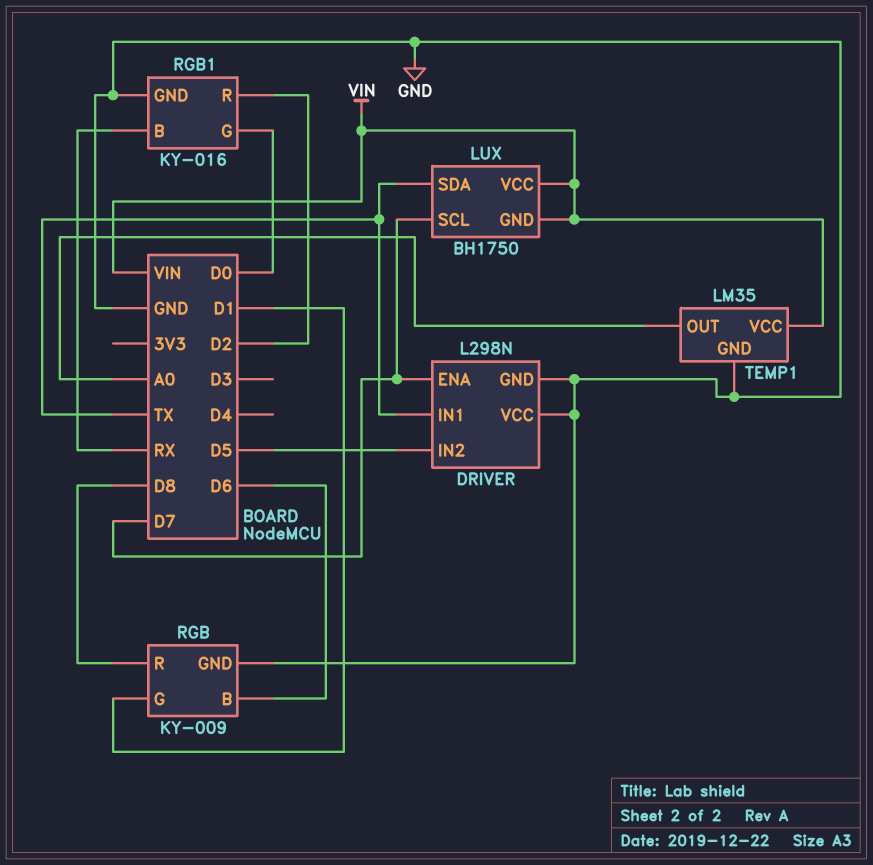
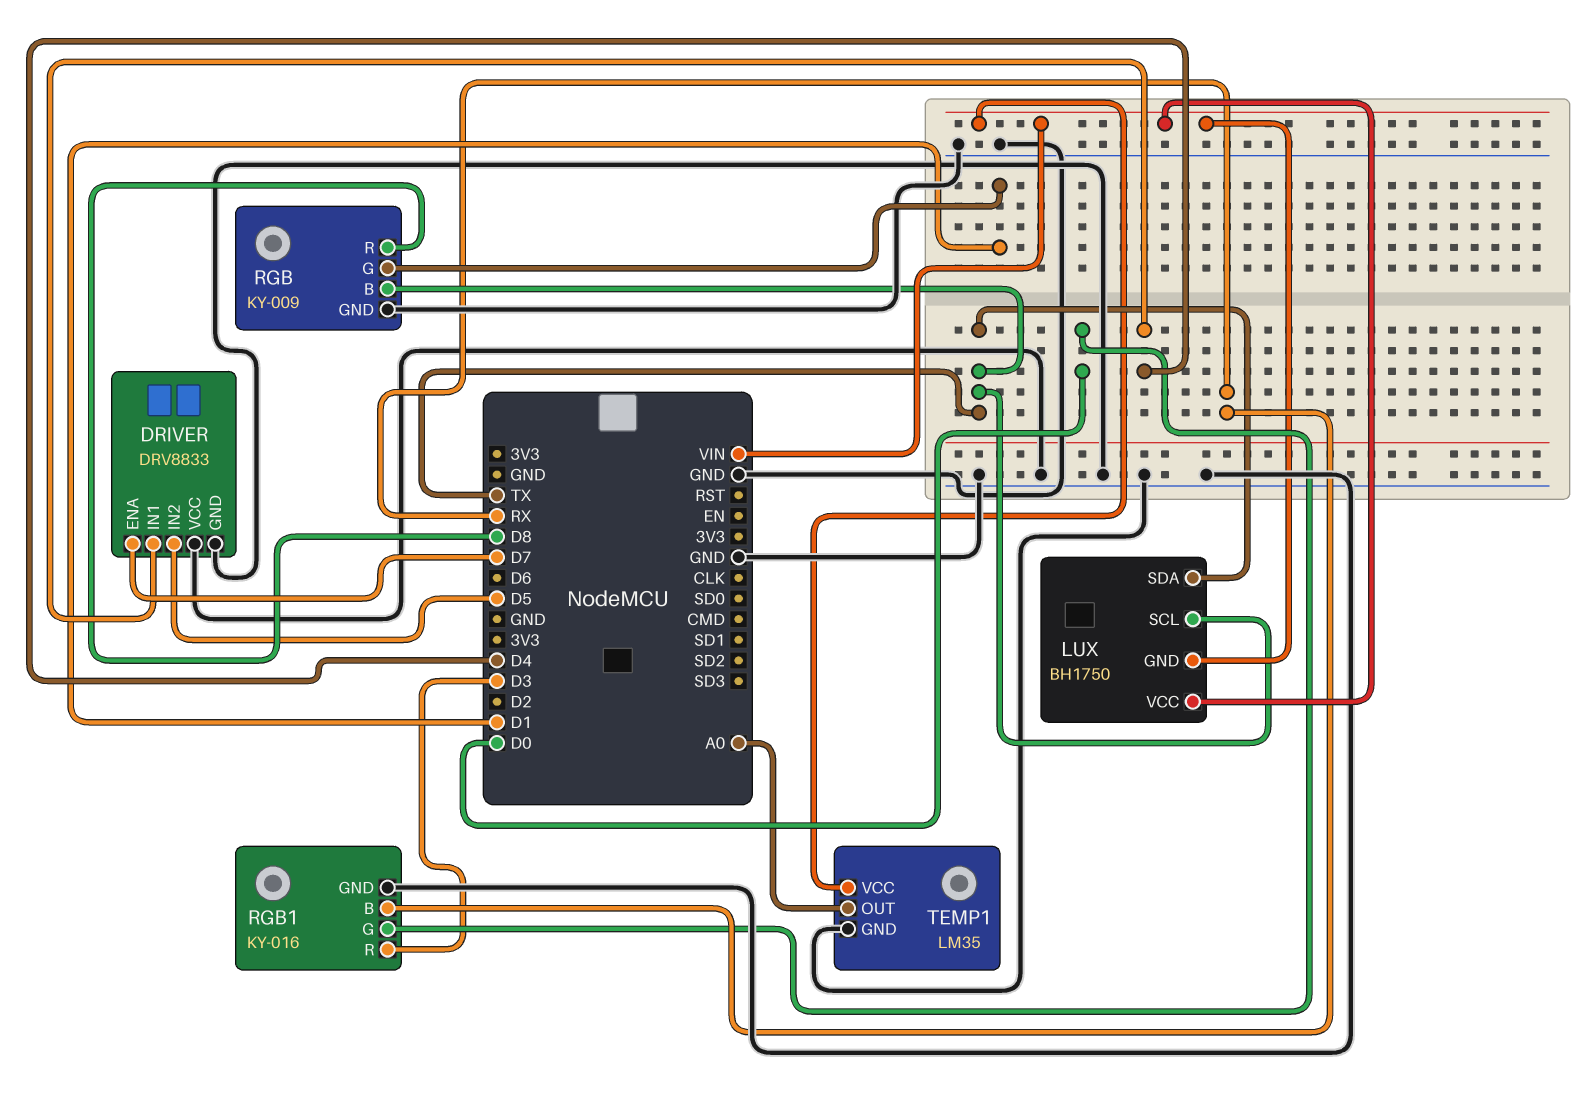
DRIVER: L298N -> DRV8833
DRIVER pin IN1: TX -> D4
LUX pin SCL: D7 -> TX
RGB pin B: D6 -> TX
RGB1 pin R: D2 -> D3

